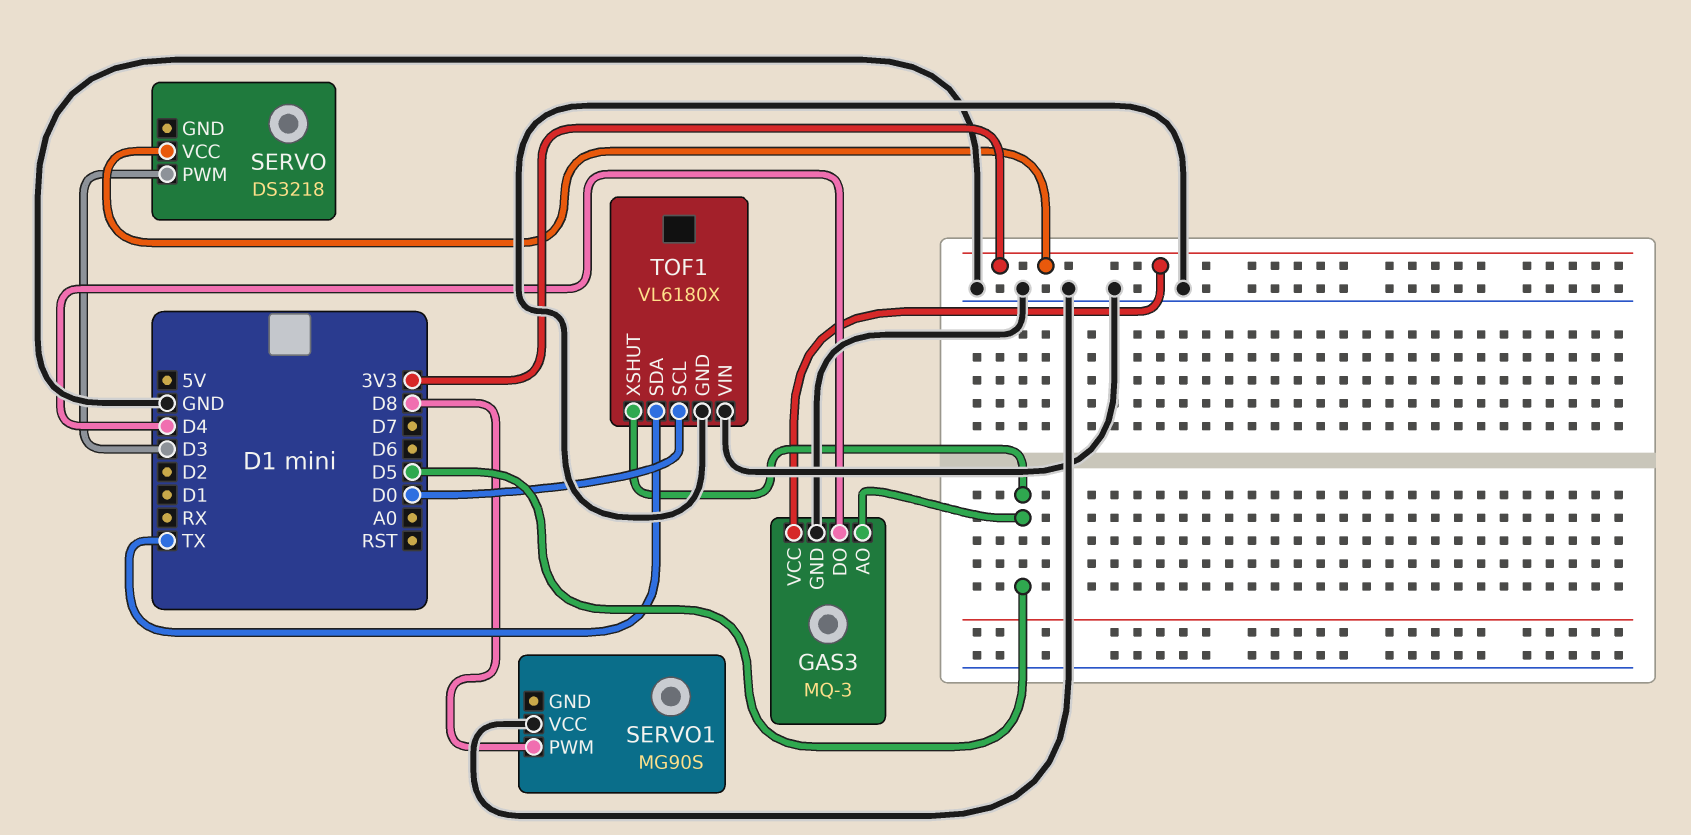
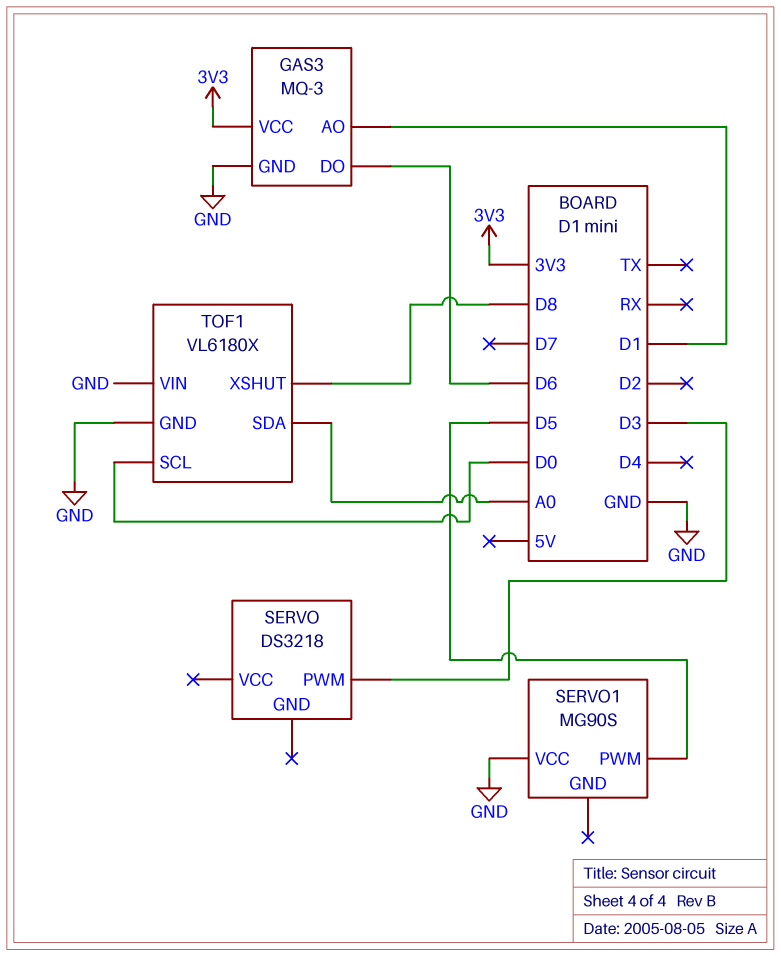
GAS3 pin AO: D5 -> D1
GAS3 pin DO: D4 -> D6
SERVO pin VCC: 3V3 -> none
SERVO1 pin PWM: D8 -> D5
TOF1 pin SDA: TX -> A0
TOF1 pin XSHUT: D5 -> D8

